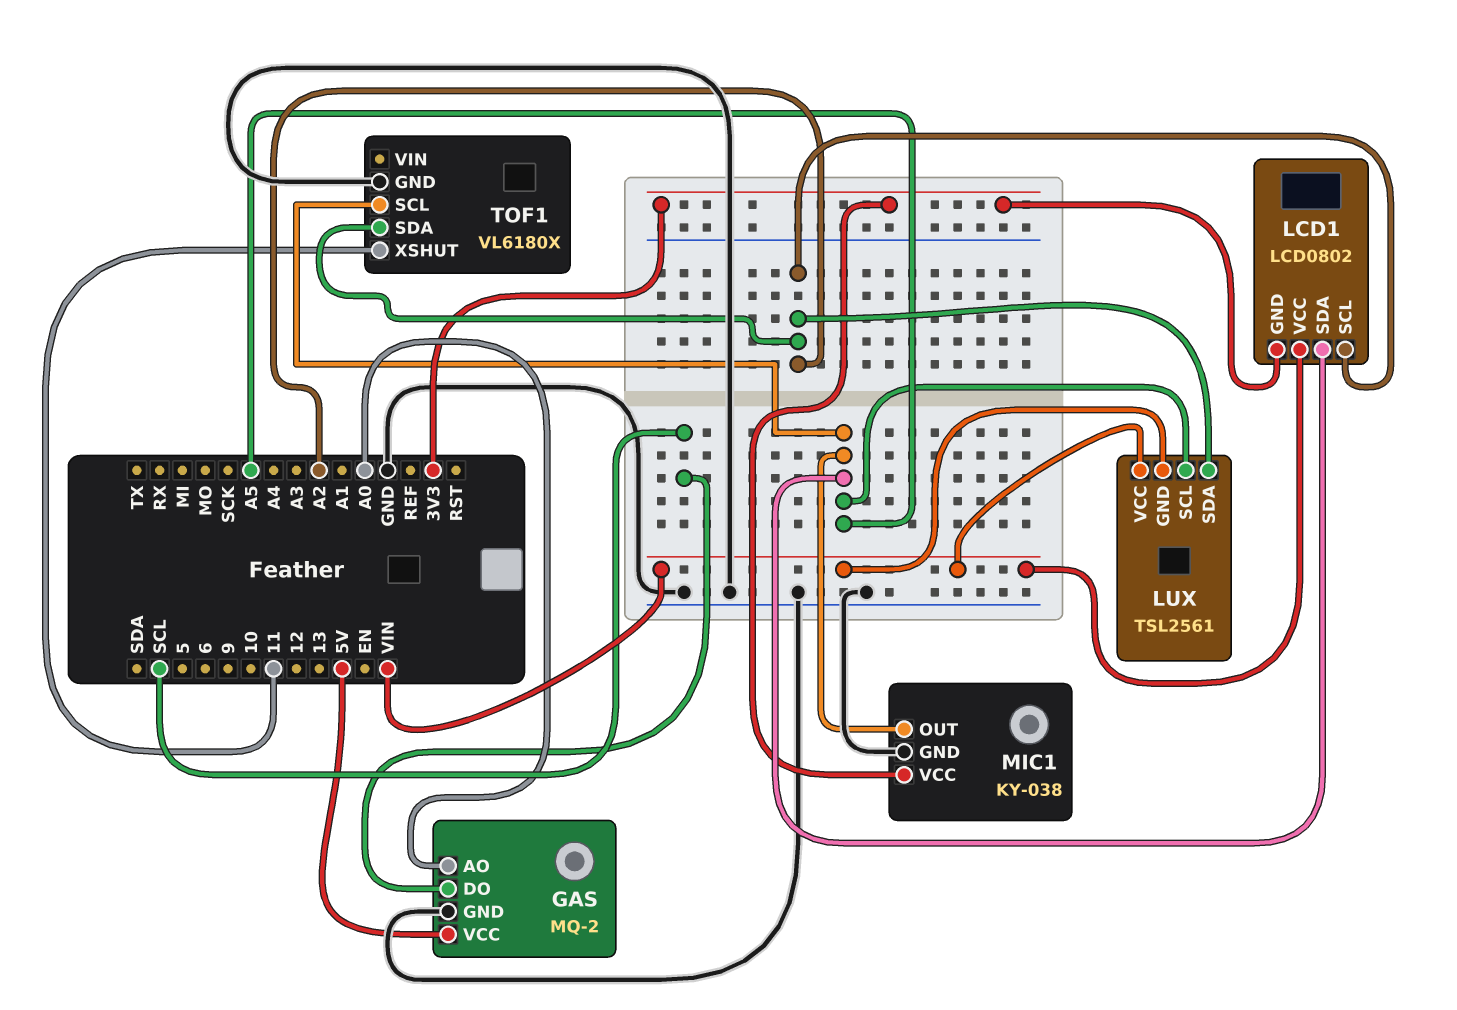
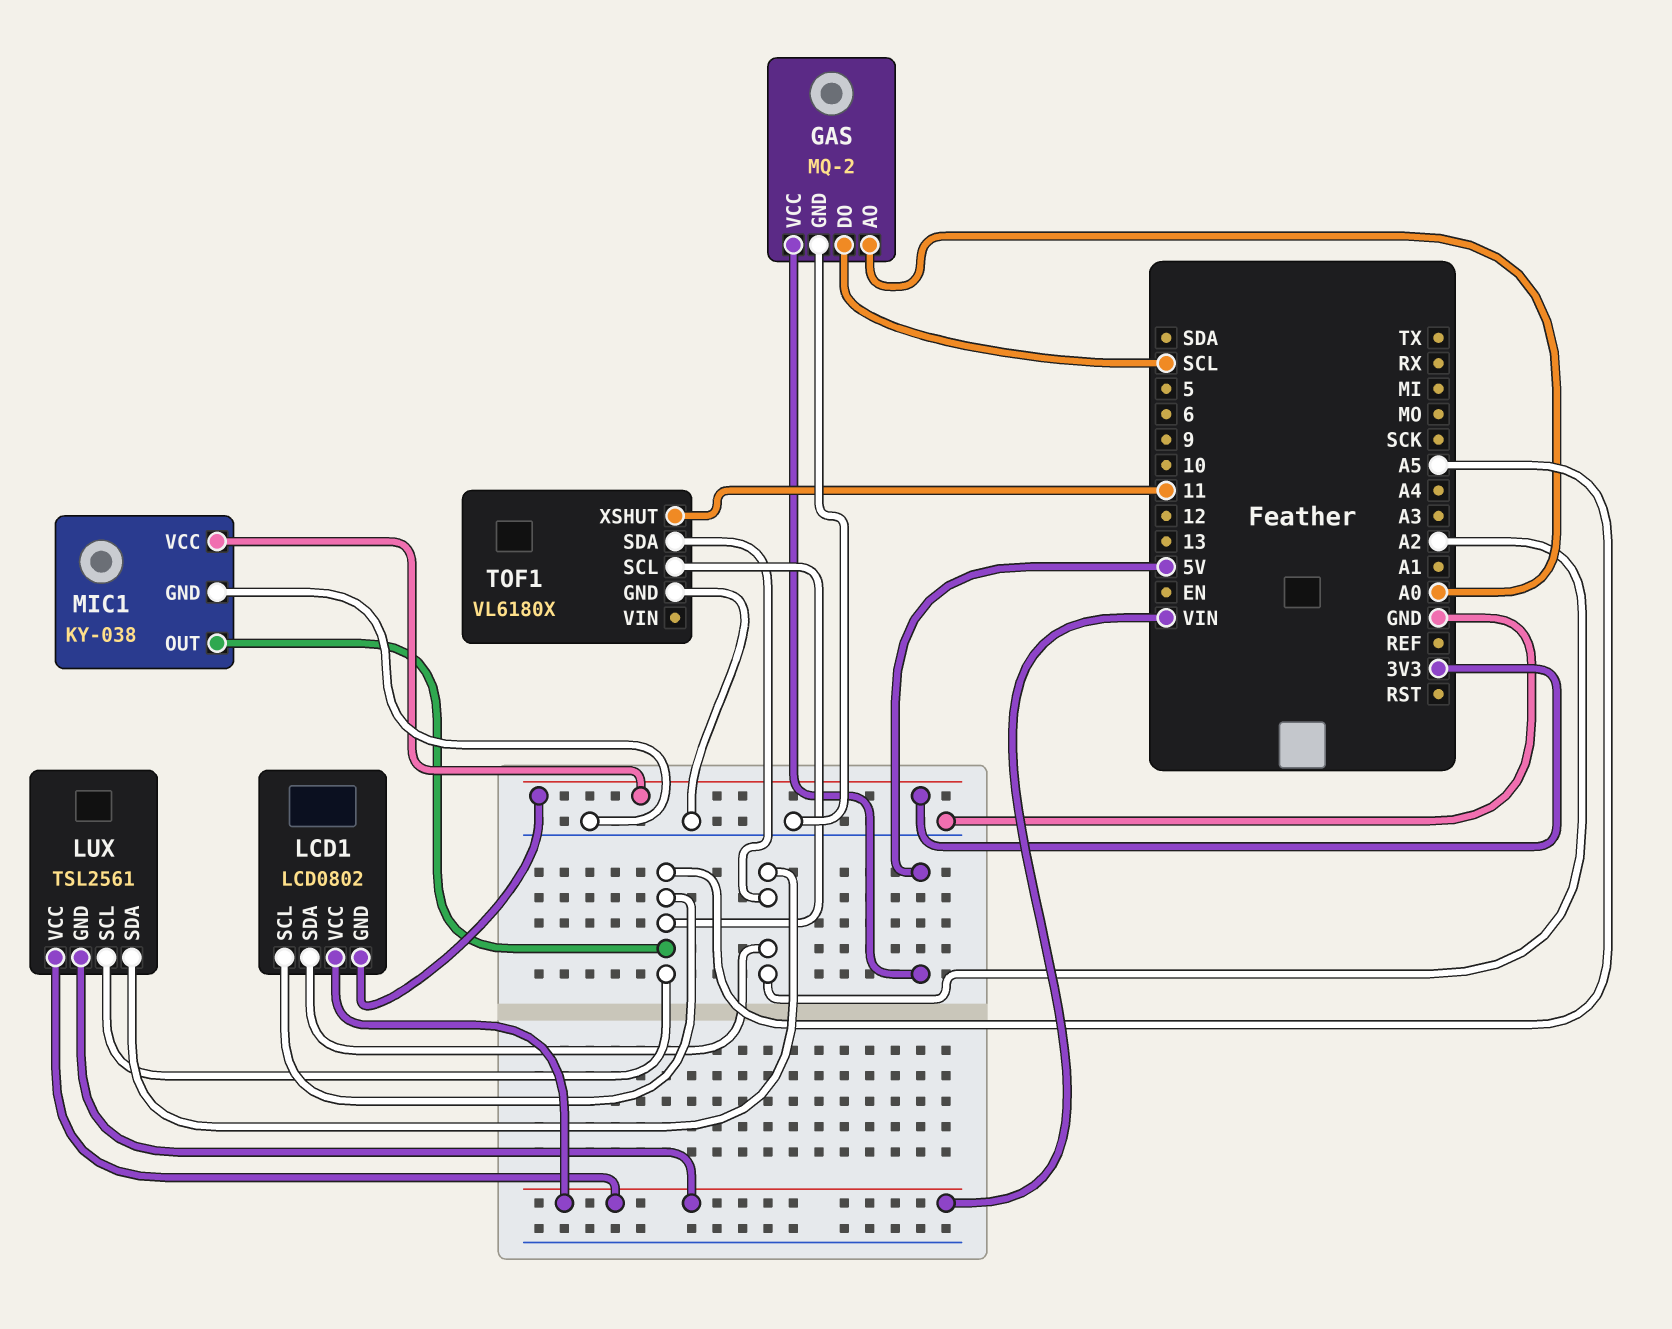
LCD1 pin SCL: A2 -> A5
LCD1 pin SDA: A5 -> A2

